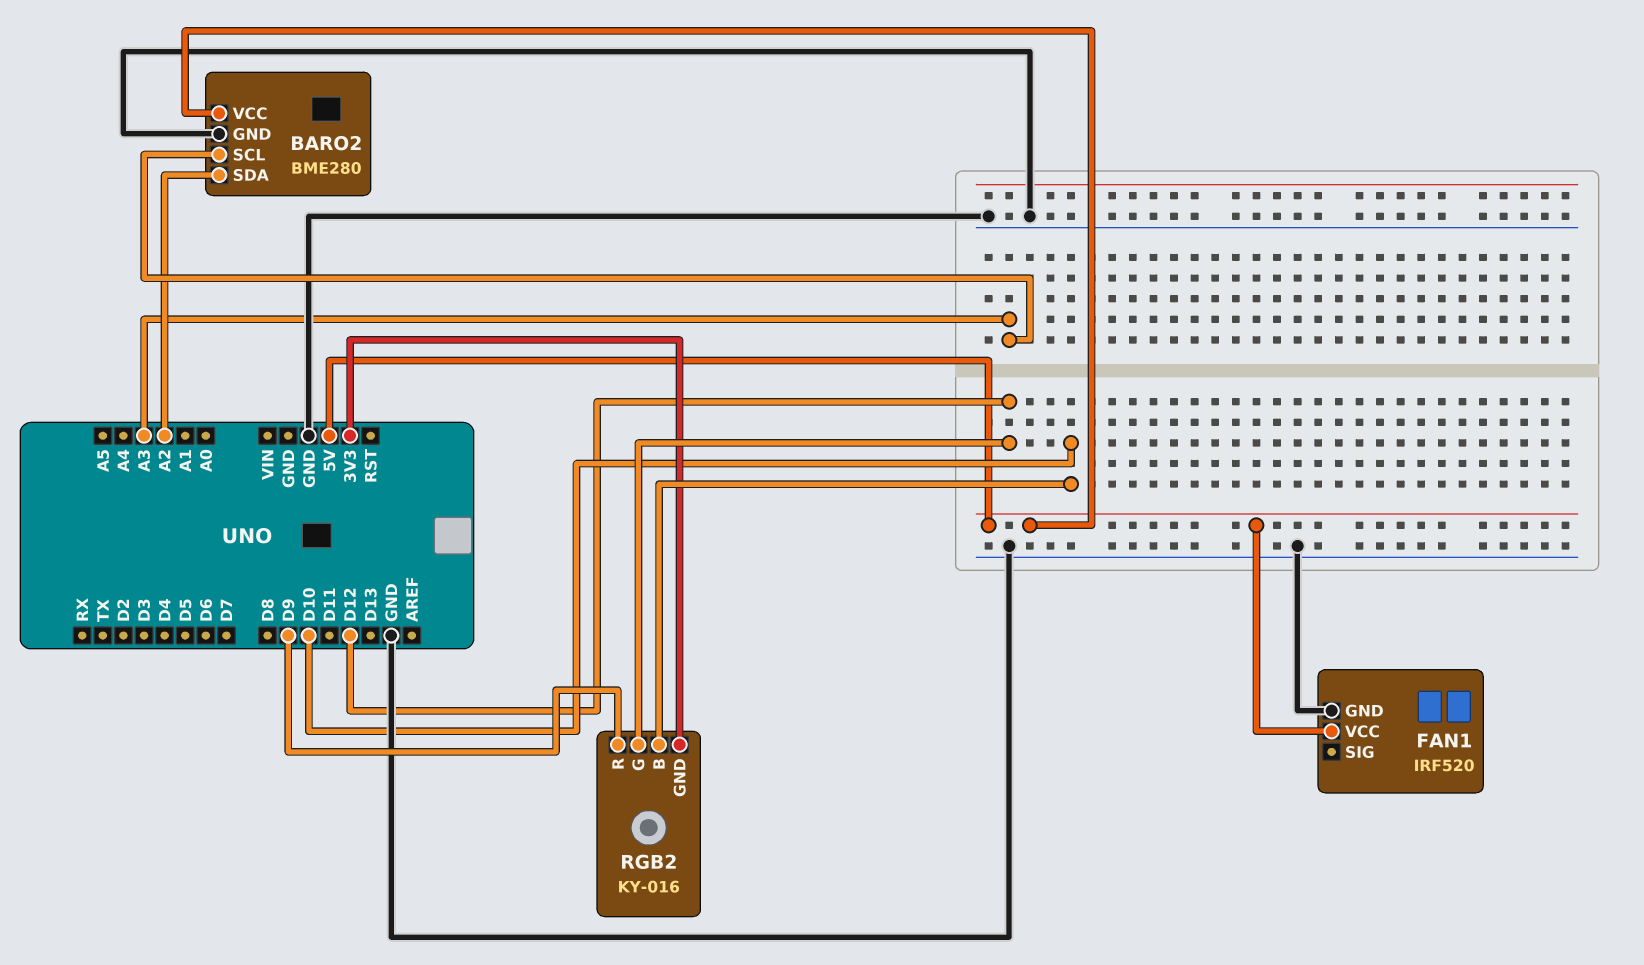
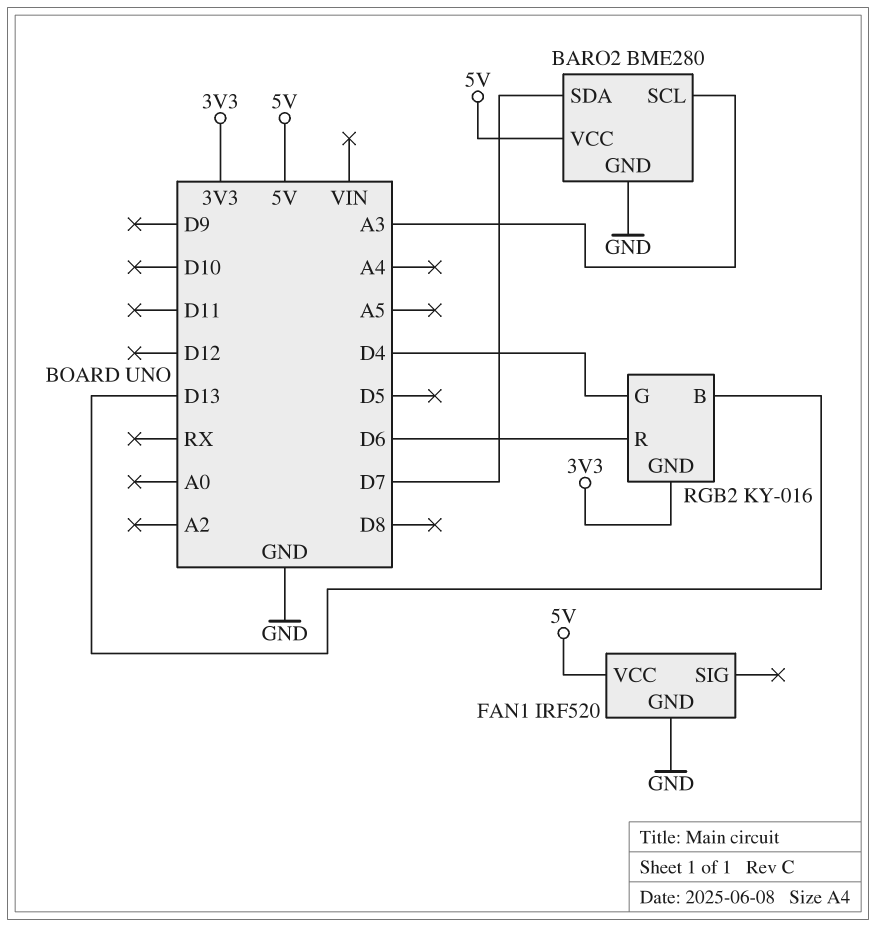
BARO2 pin SDA: A2 -> D7
RGB2 pin B: D10 -> D13
RGB2 pin G: D12 -> D4
RGB2 pin R: D9 -> D6

